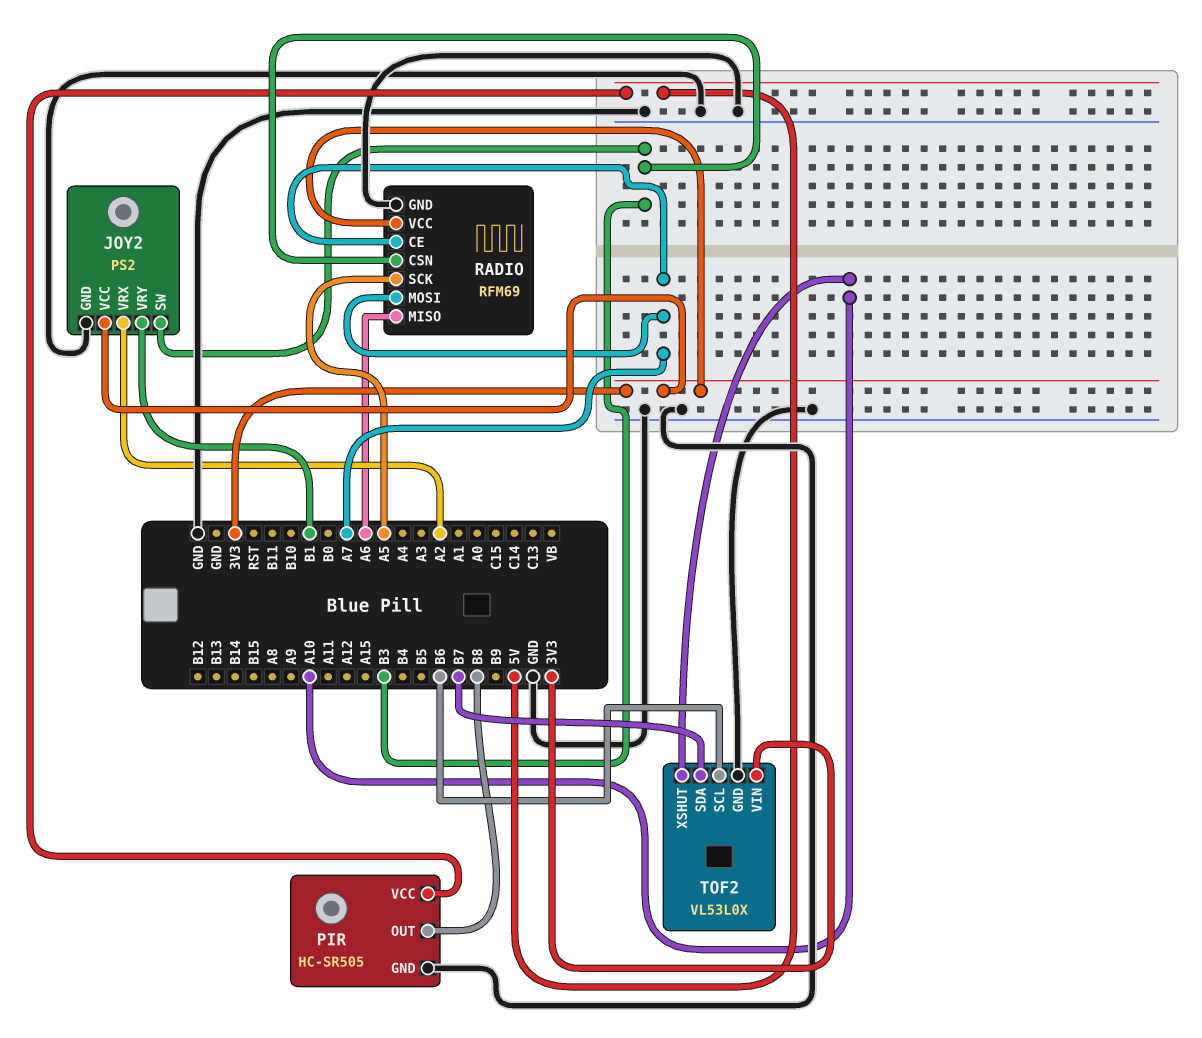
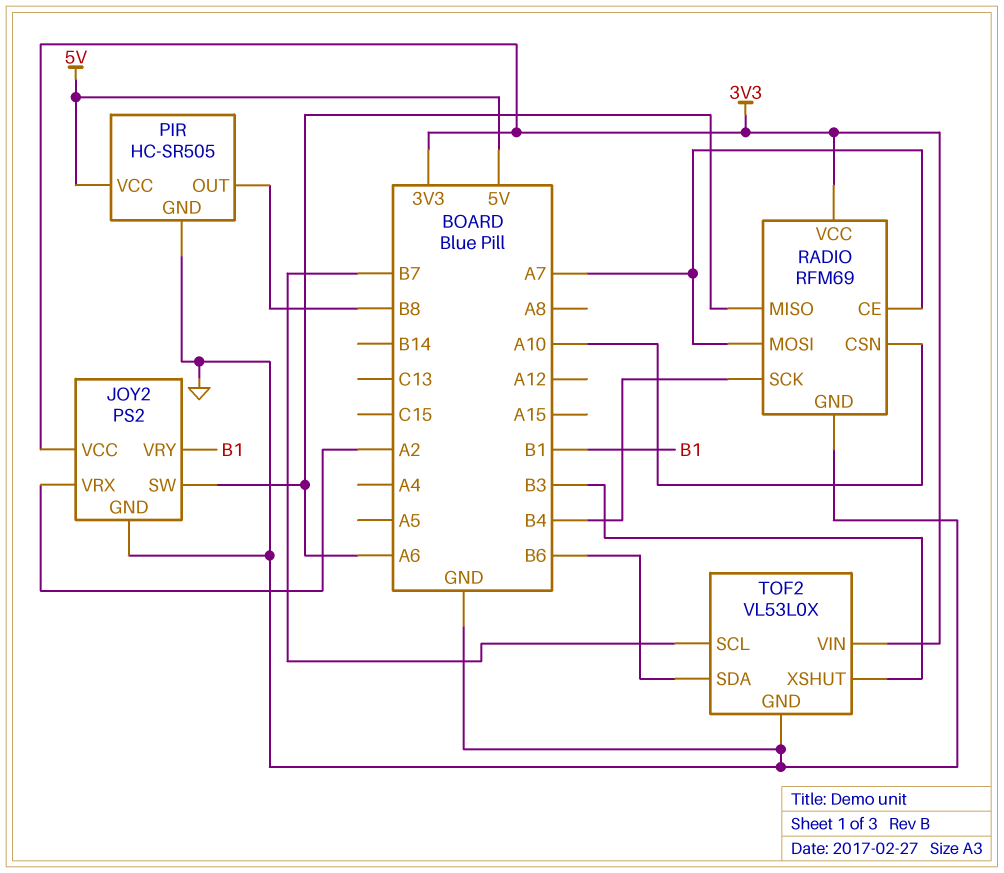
JOY2 pin SW: B3 -> A6
RADIO pin CSN: B3 -> A10
RADIO pin SCK: A5 -> B4
TOF2 pin SCL: B6 -> B7
TOF2 pin SDA: B7 -> B6
TOF2 pin XSHUT: A10 -> B3

